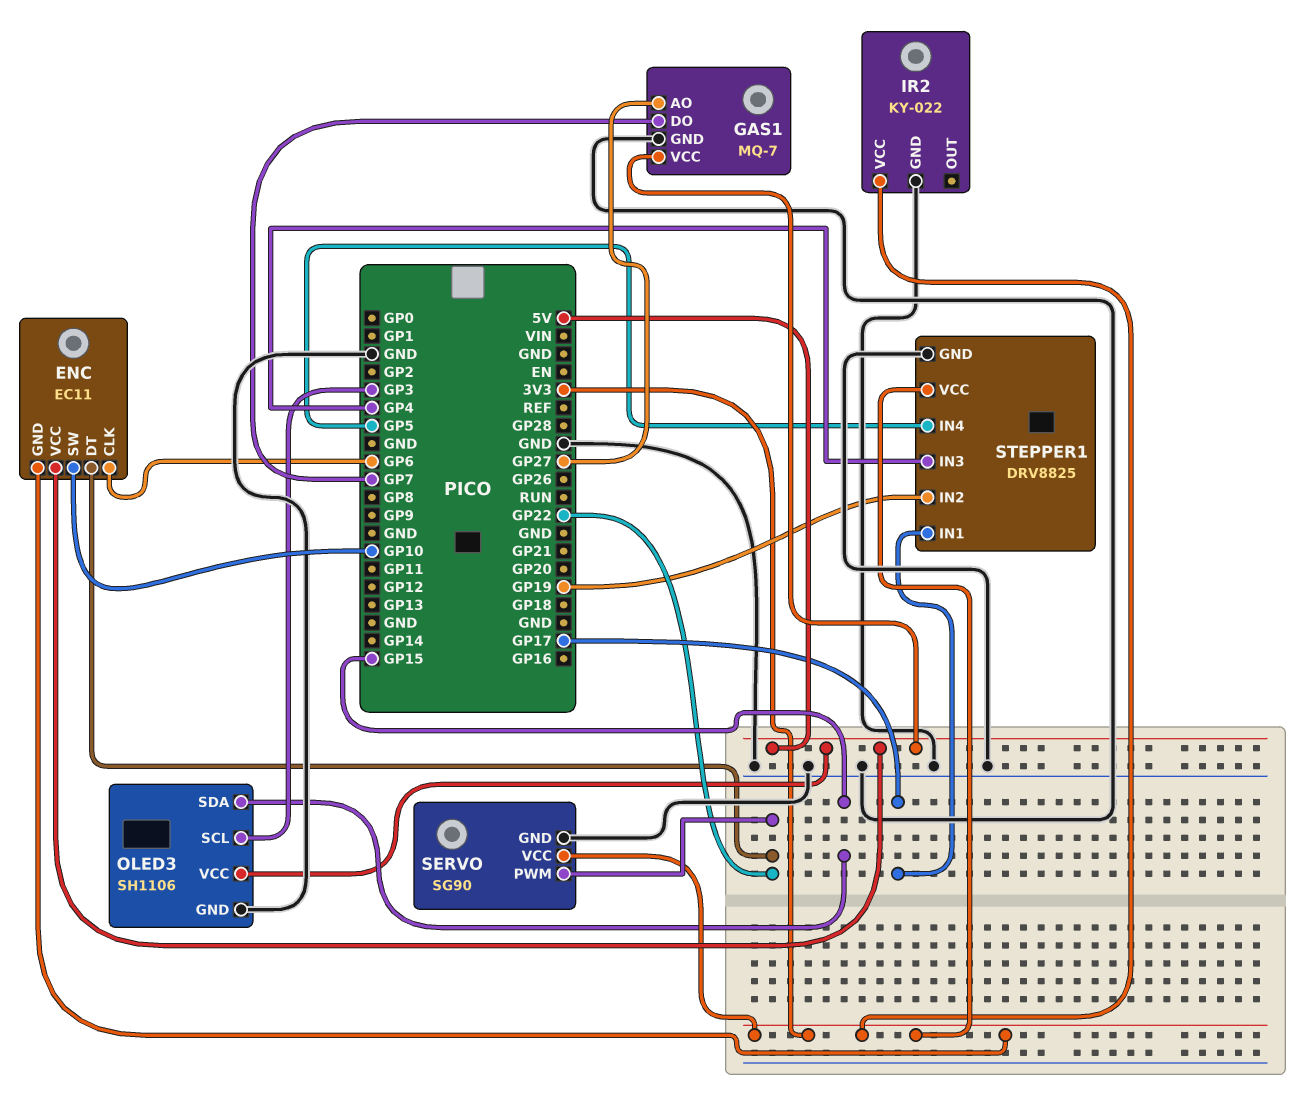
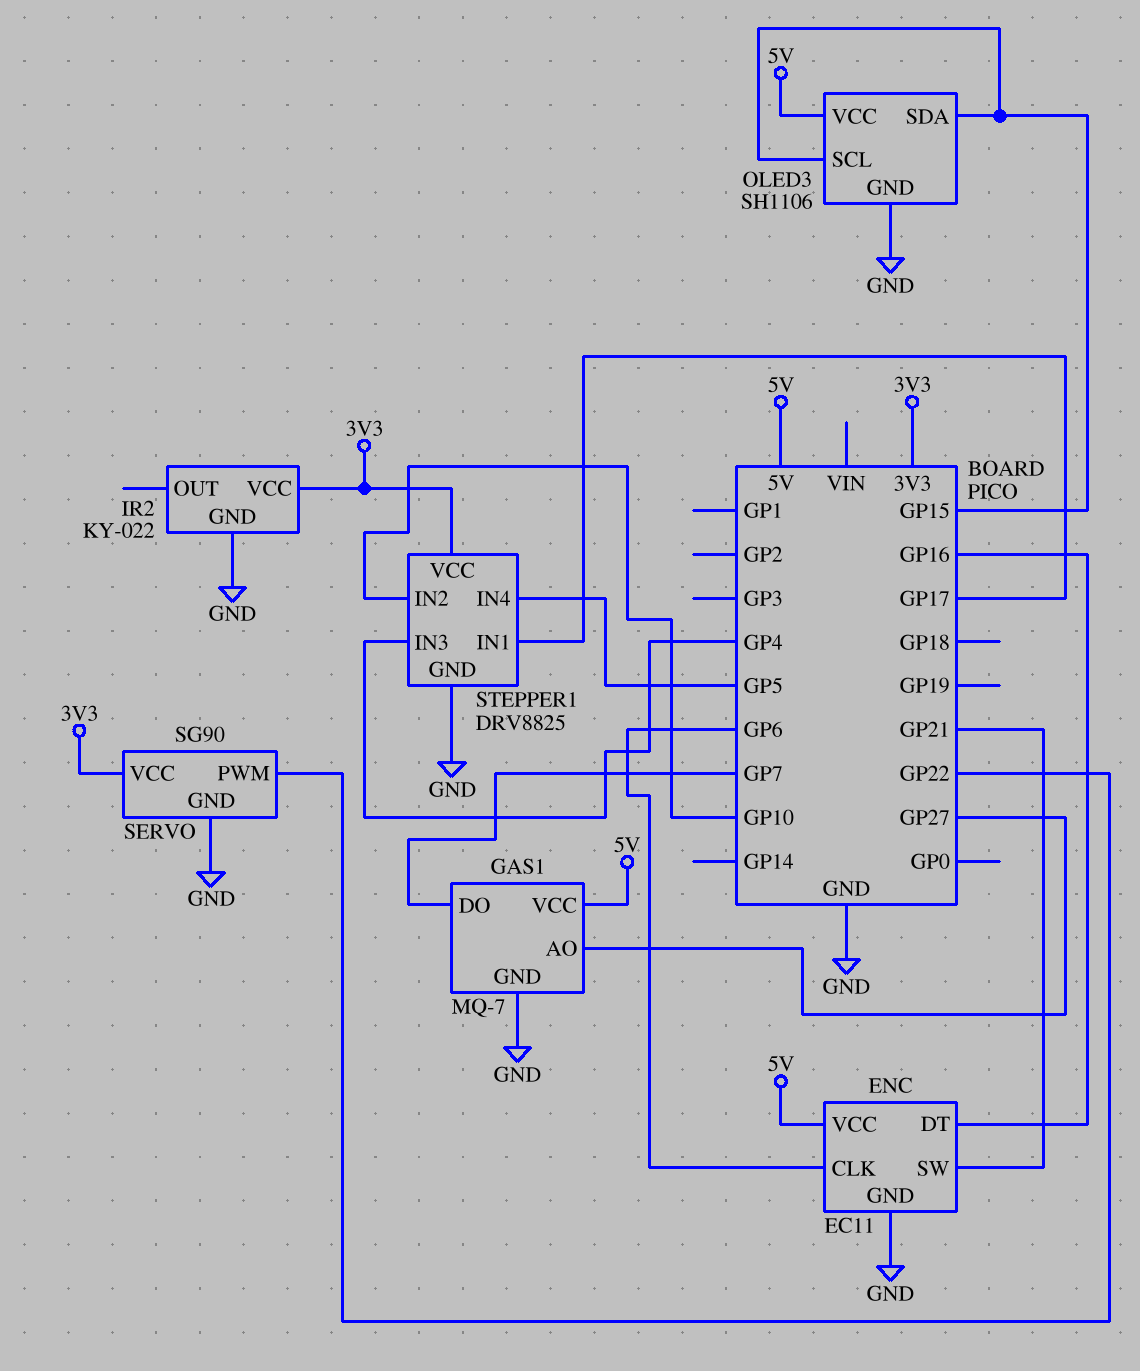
ENC pin DT: GP22 -> GP16
ENC pin GND: 3V3 -> GND
ENC pin SW: GP10 -> GP21
OLED3 pin SCL: GP3 -> GP15
STEPPER1 pin IN2: GP19 -> GP10

